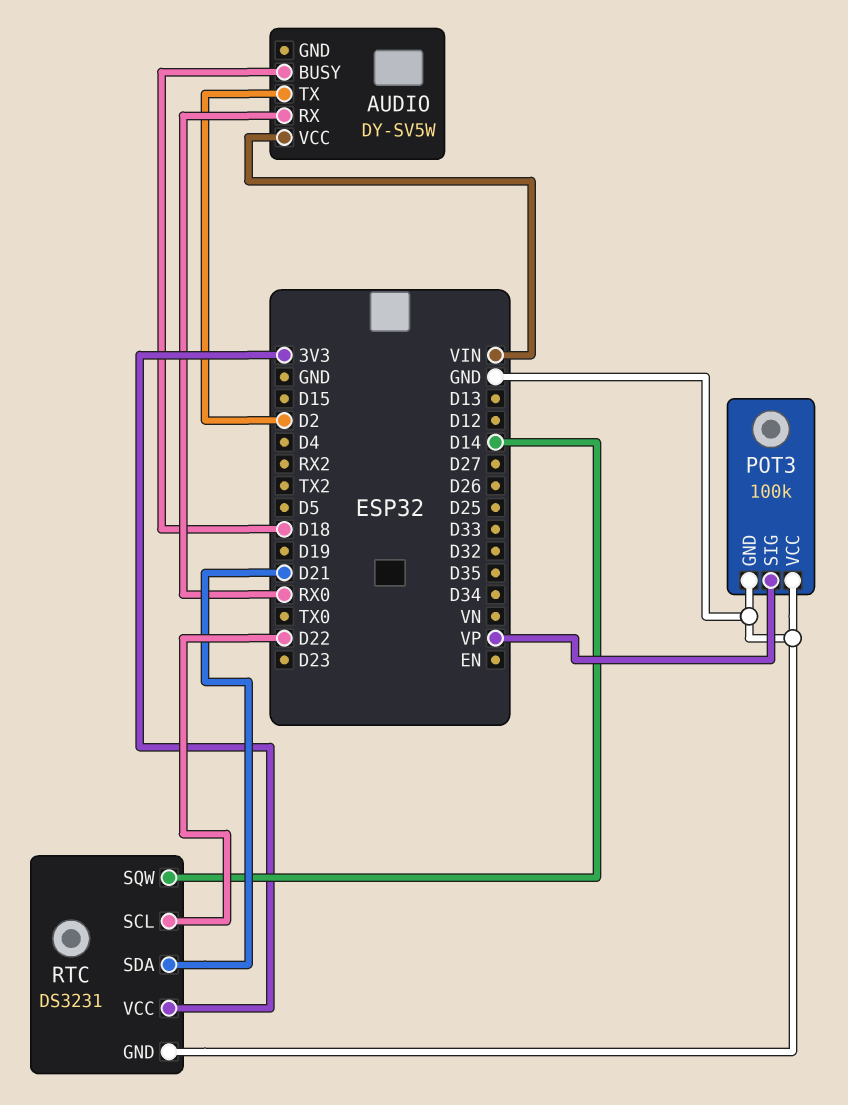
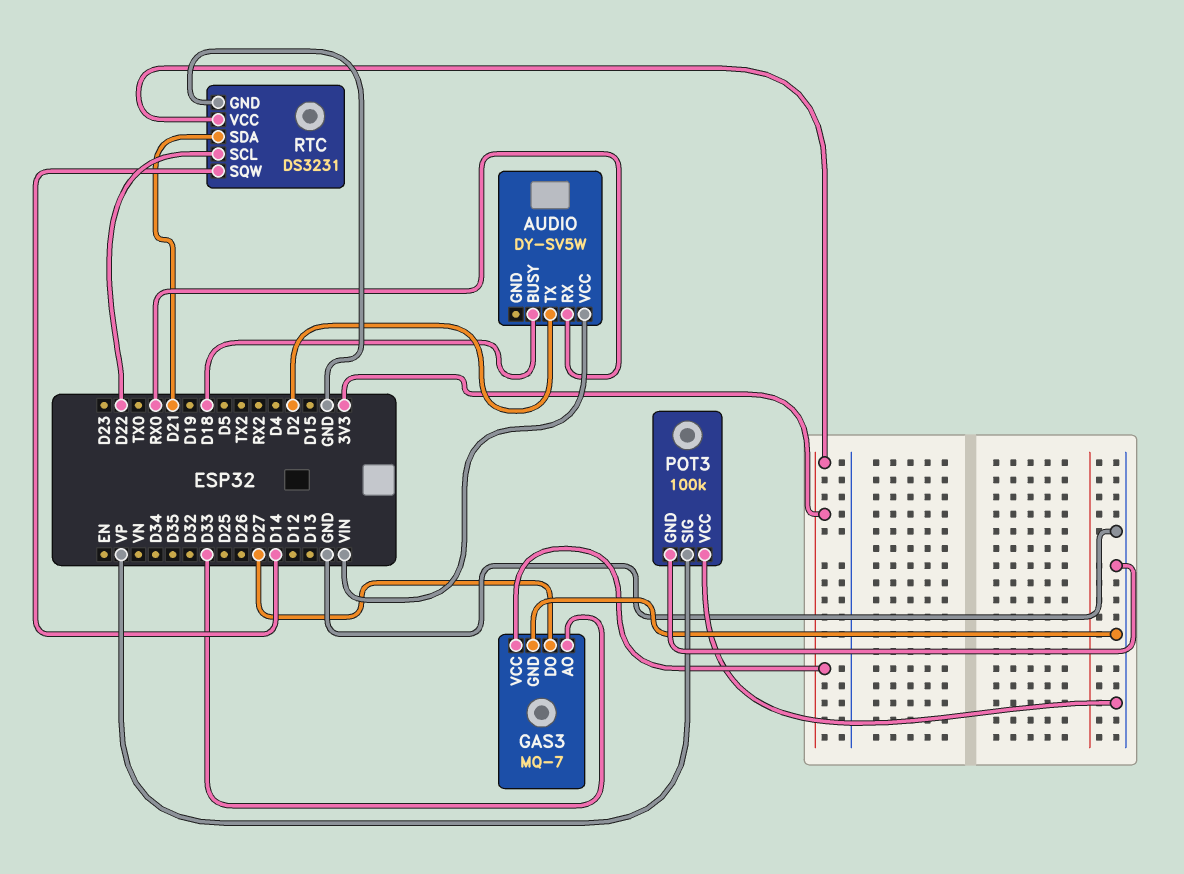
GAS3: none -> MQ-7
GAS3 pin AO: none -> D33
GAS3 pin DO: none -> D27
GAS3 pin GND: none -> GND
GAS3 pin VCC: none -> 3V3

